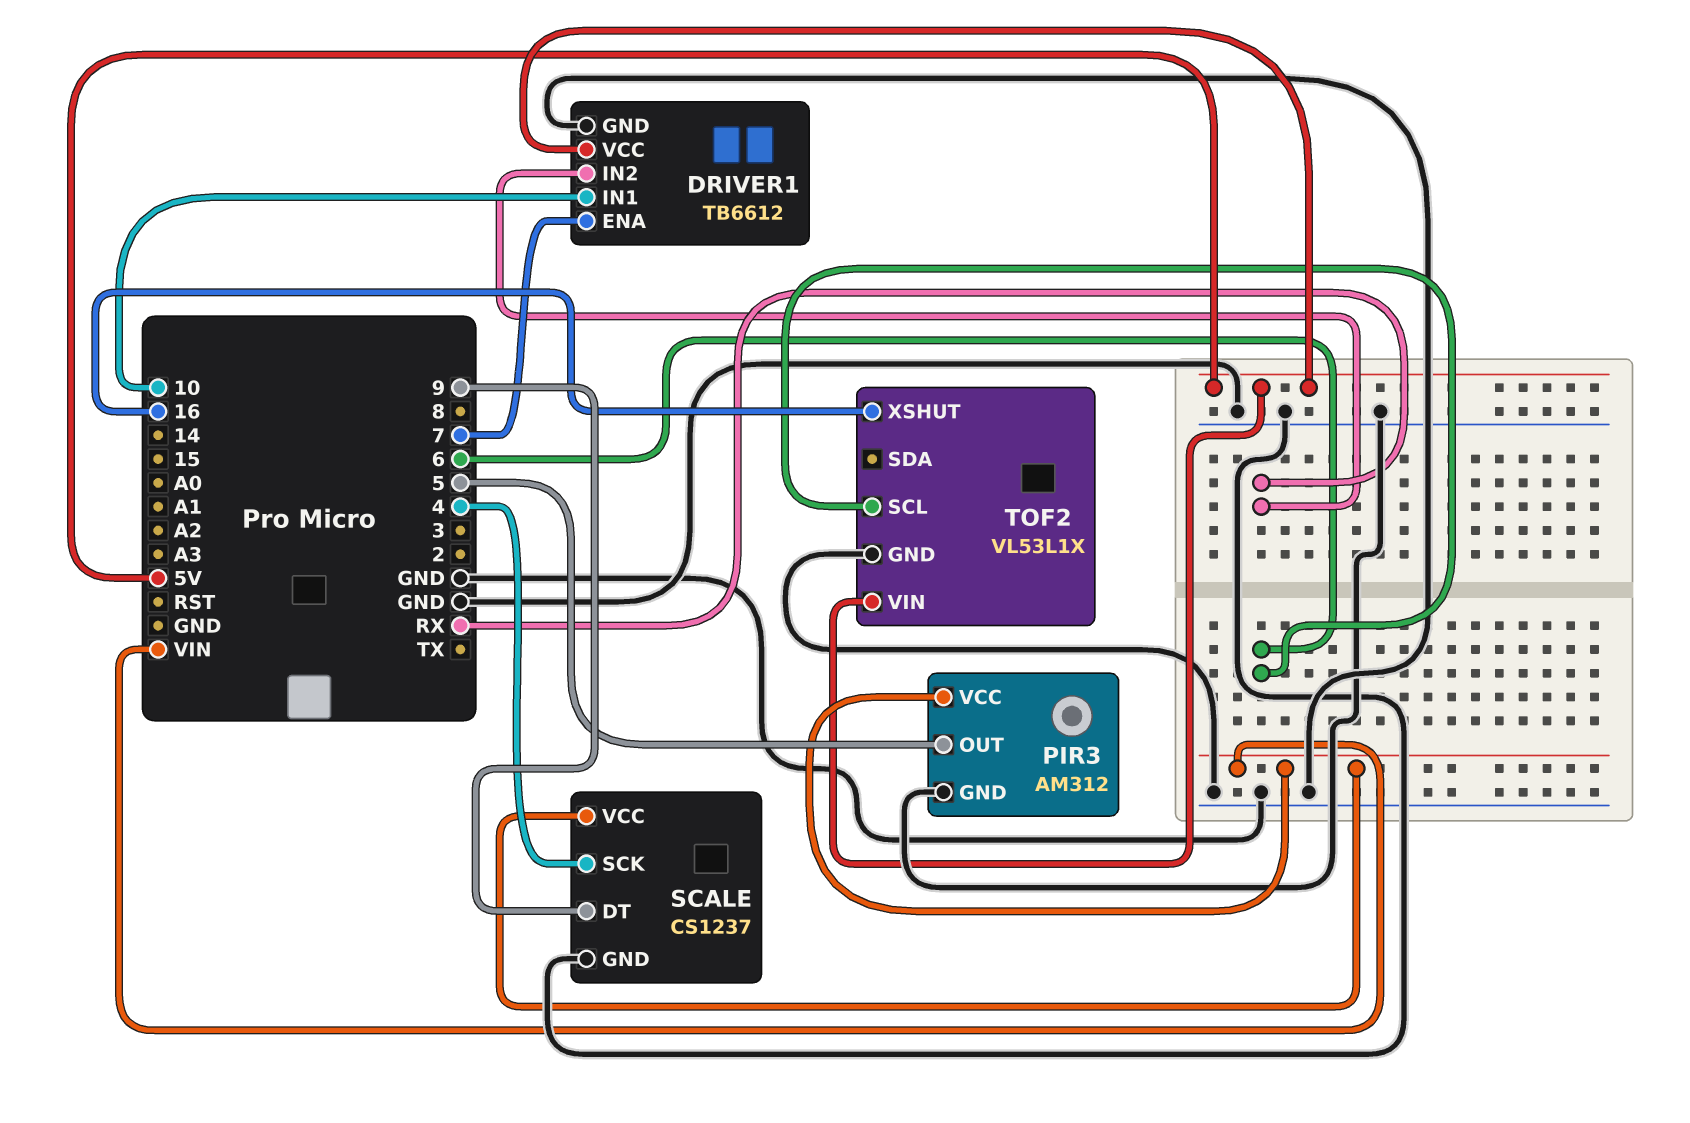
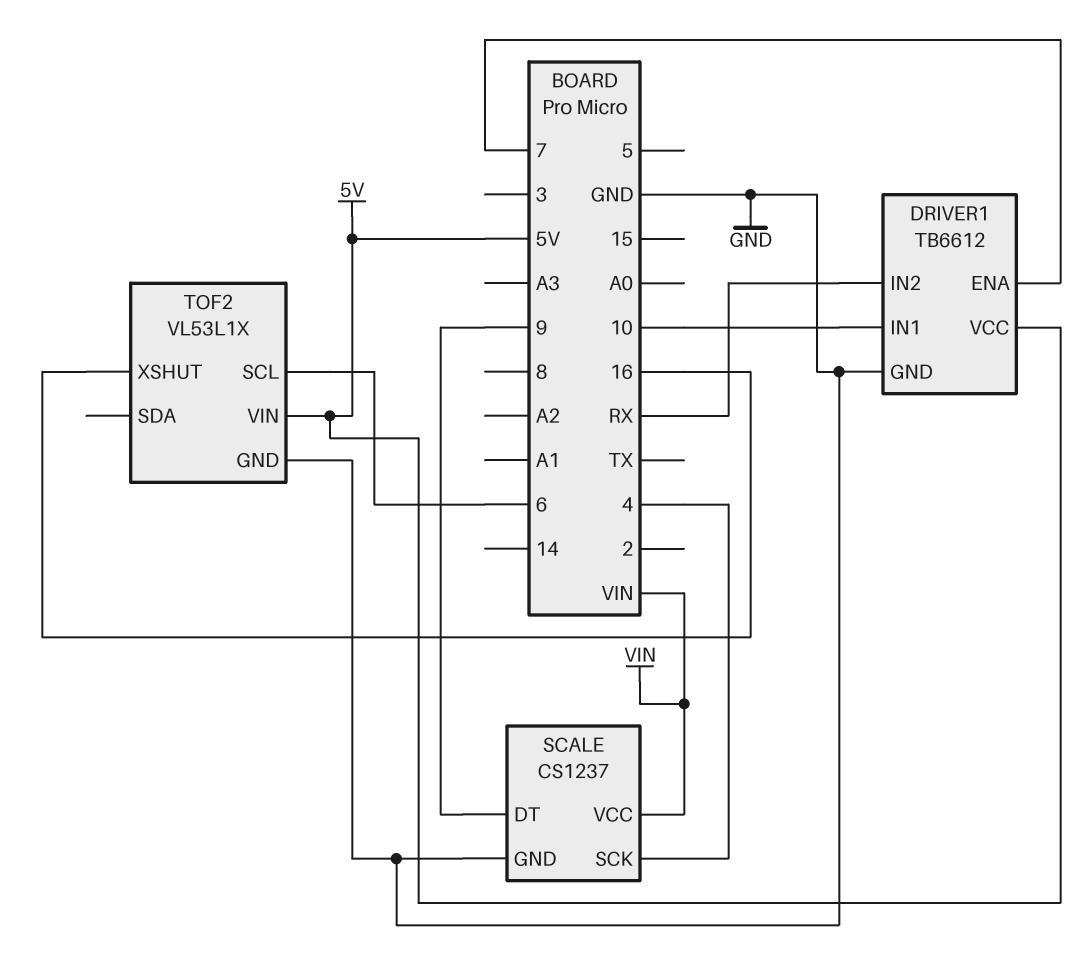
PIR3: AM312 -> none
PIR3 pin GND: GND -> none
PIR3 pin OUT: 5 -> none
PIR3 pin VCC: VIN -> none

